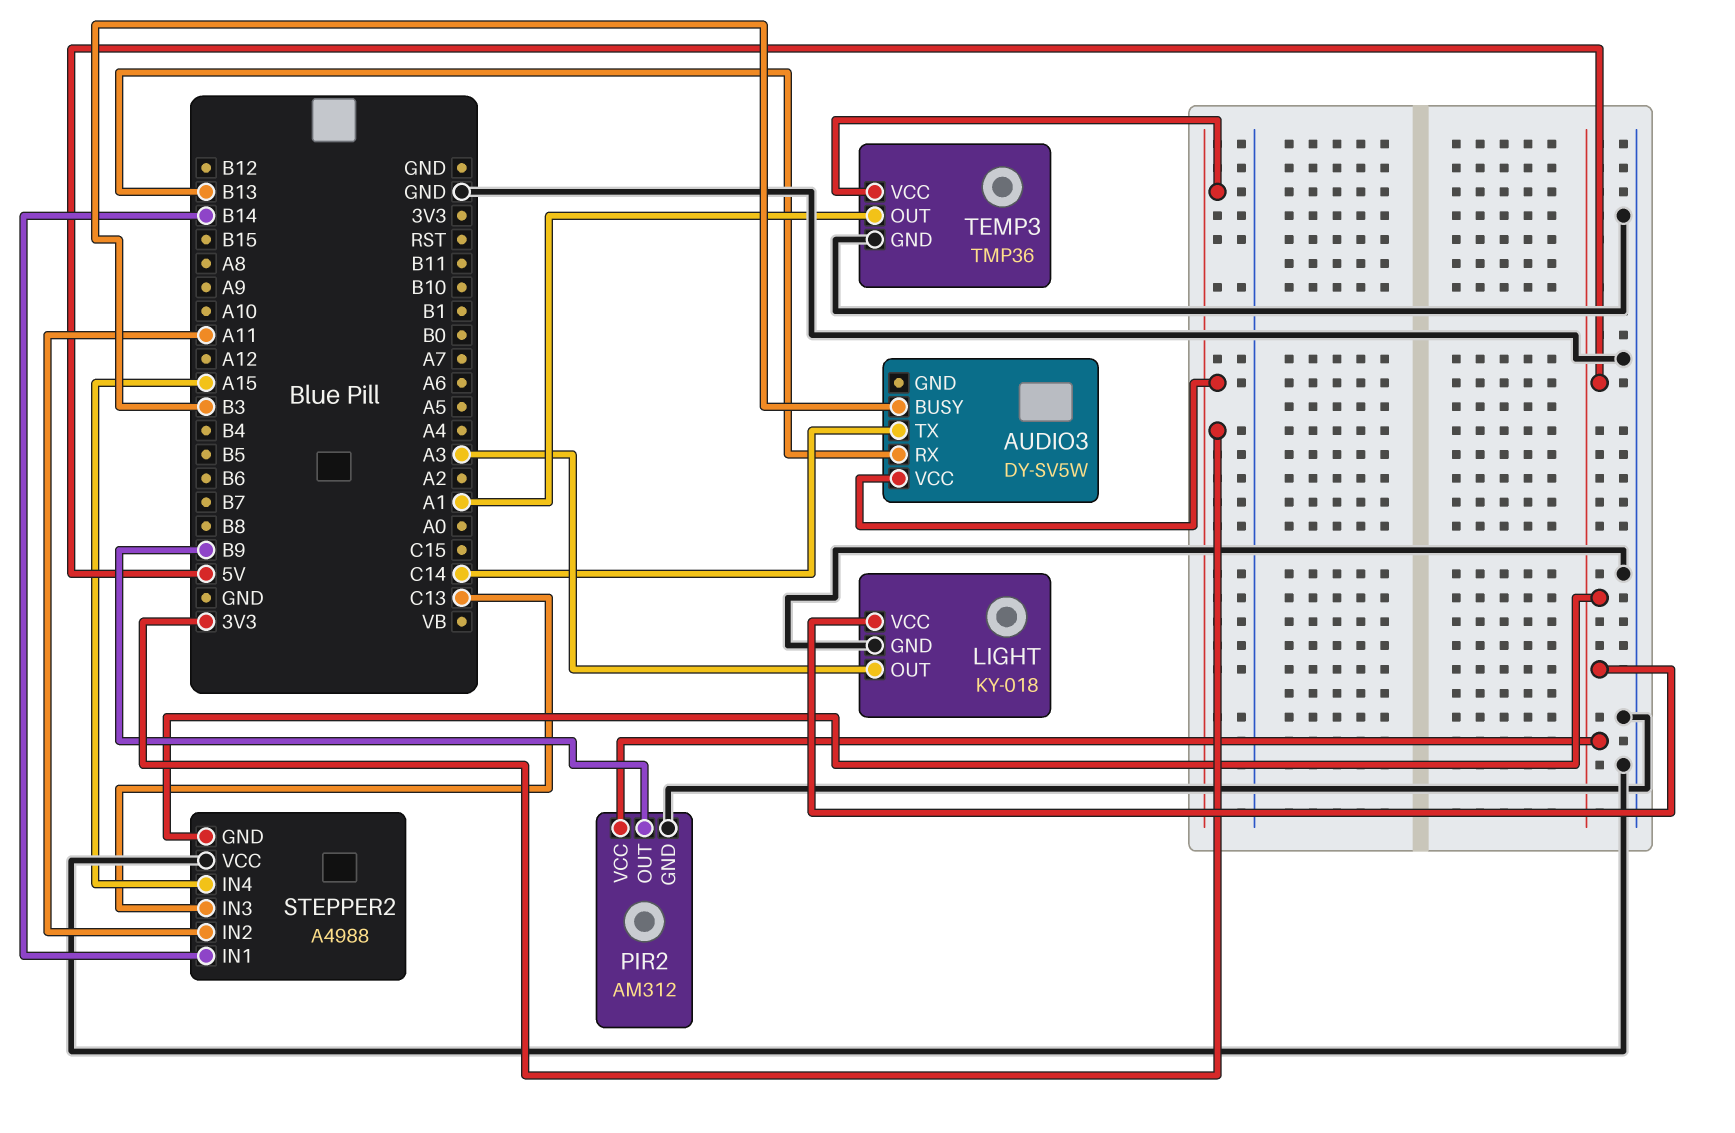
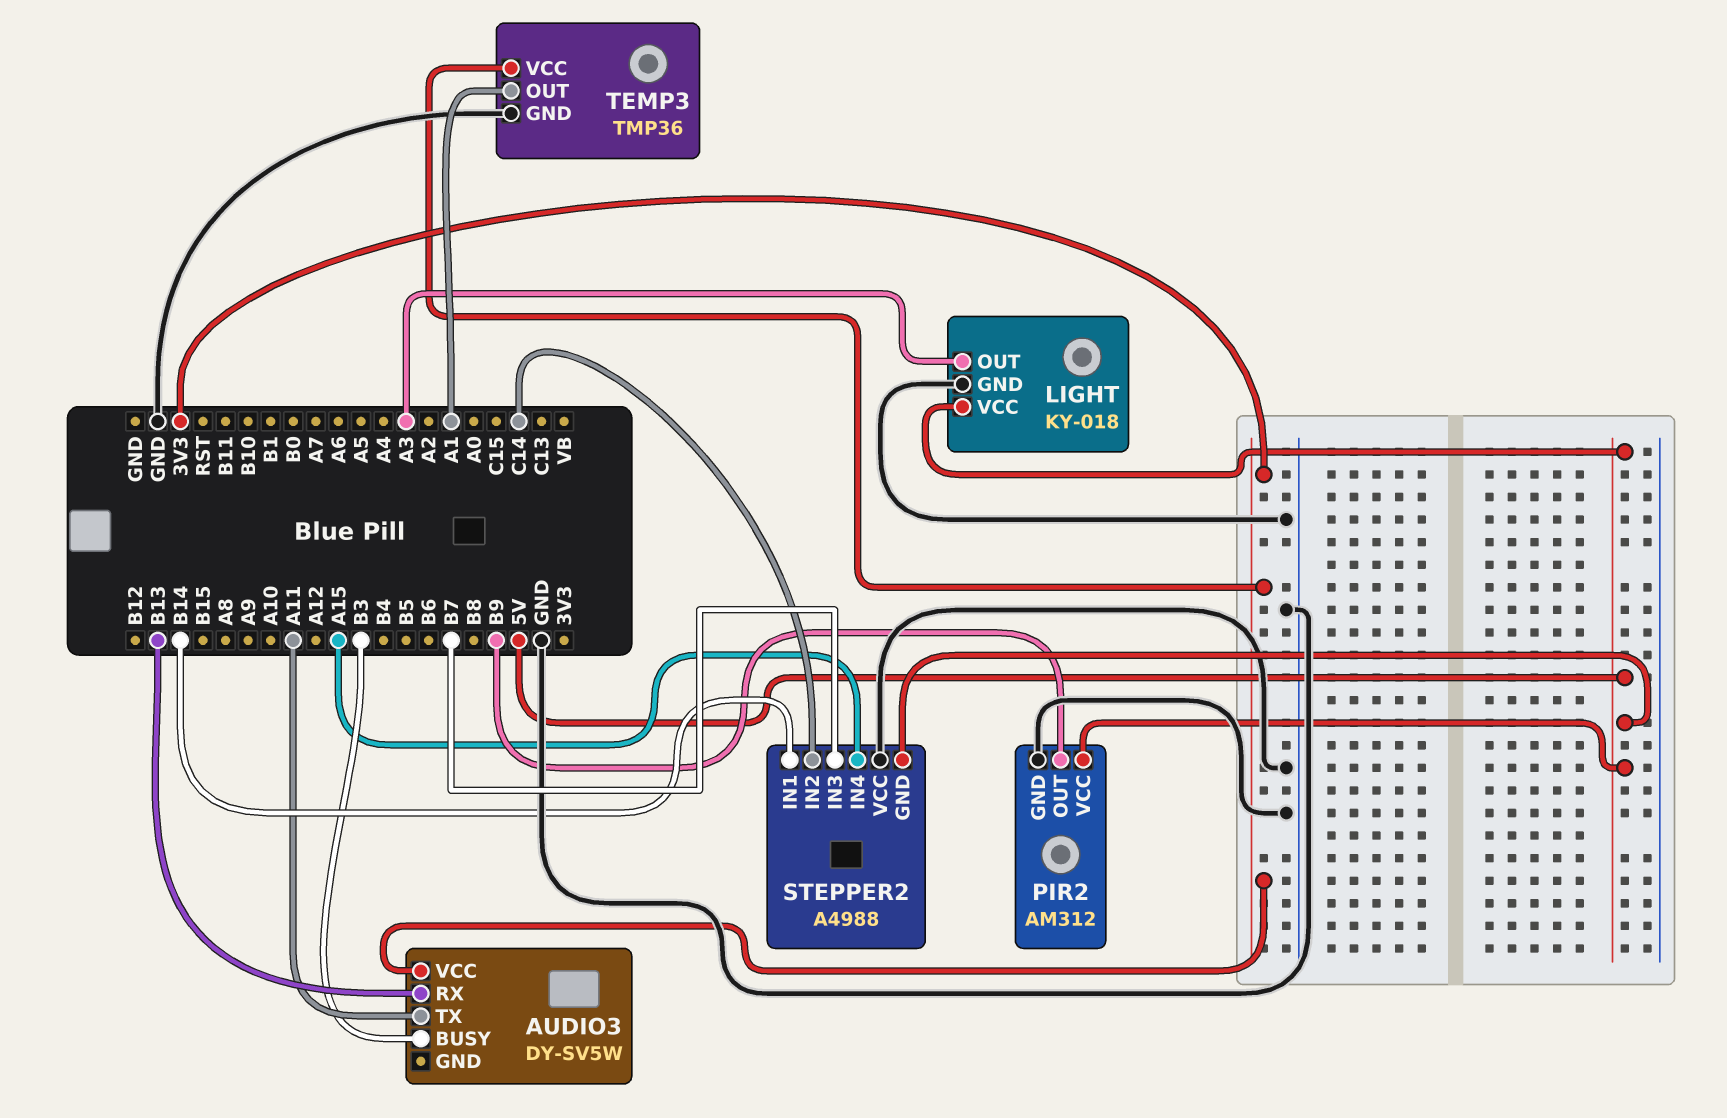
AUDIO3 pin TX: C14 -> A11
STEPPER2 pin IN2: A11 -> C14
STEPPER2 pin IN3: C13 -> B7

